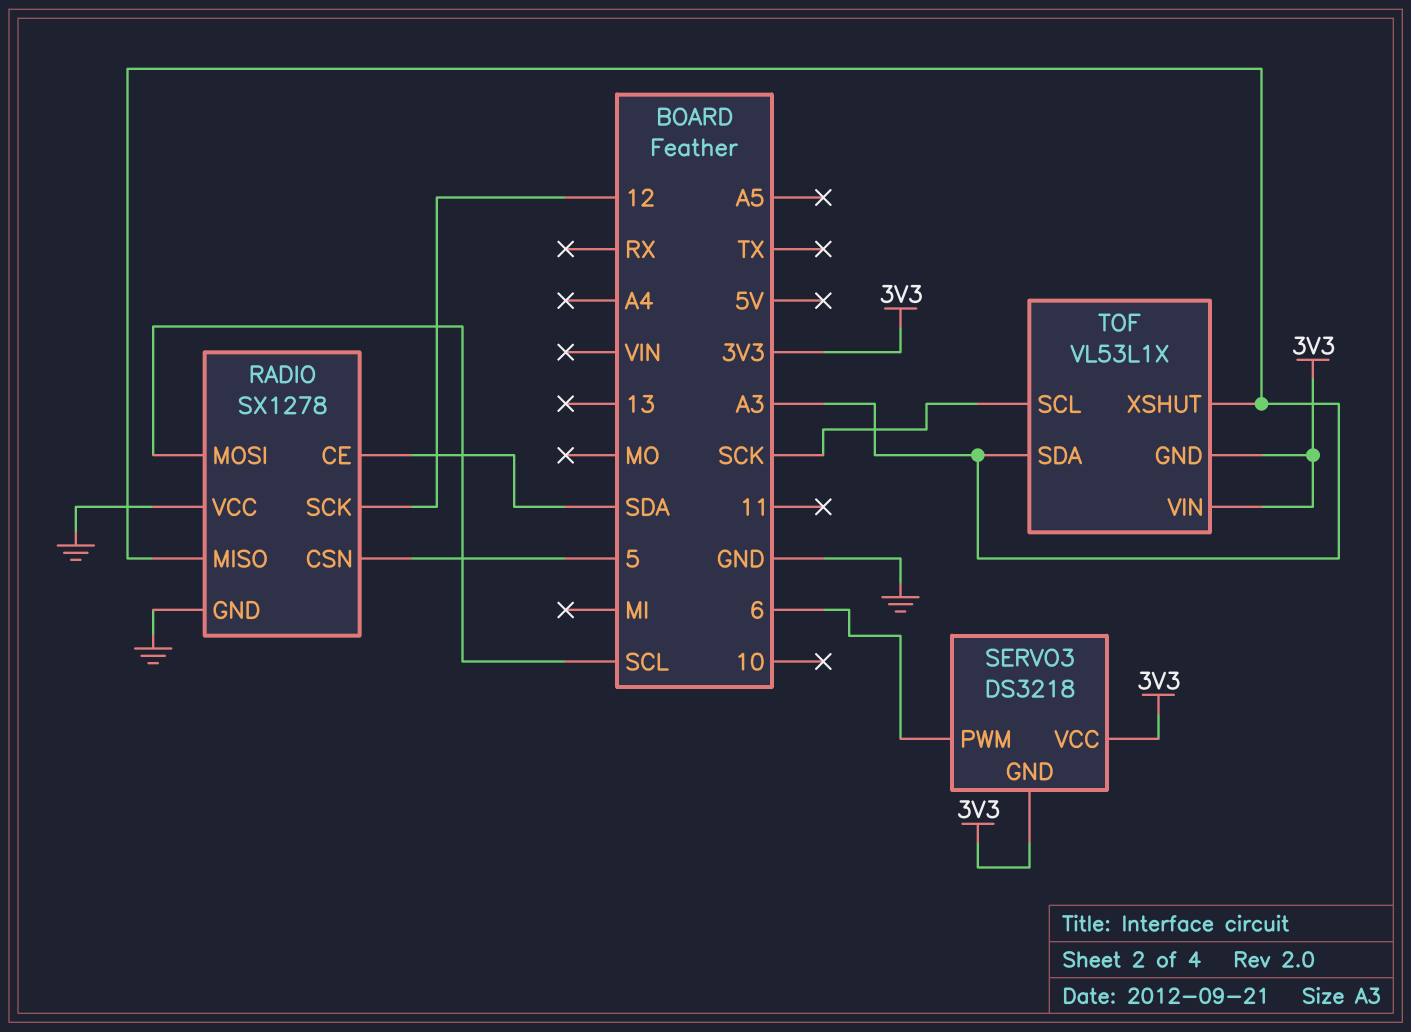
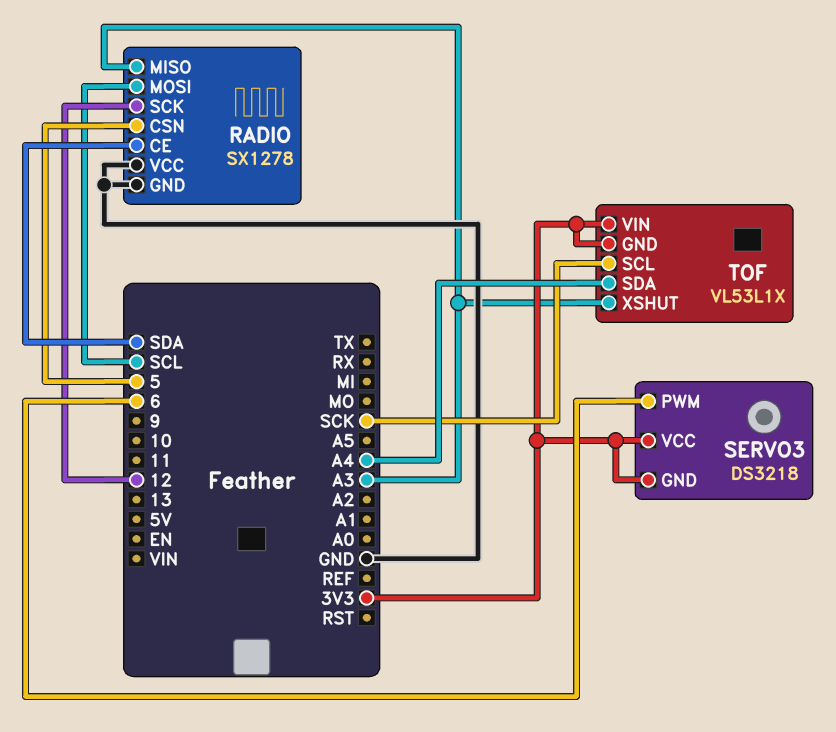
TOF pin SDA: A3 -> A4

